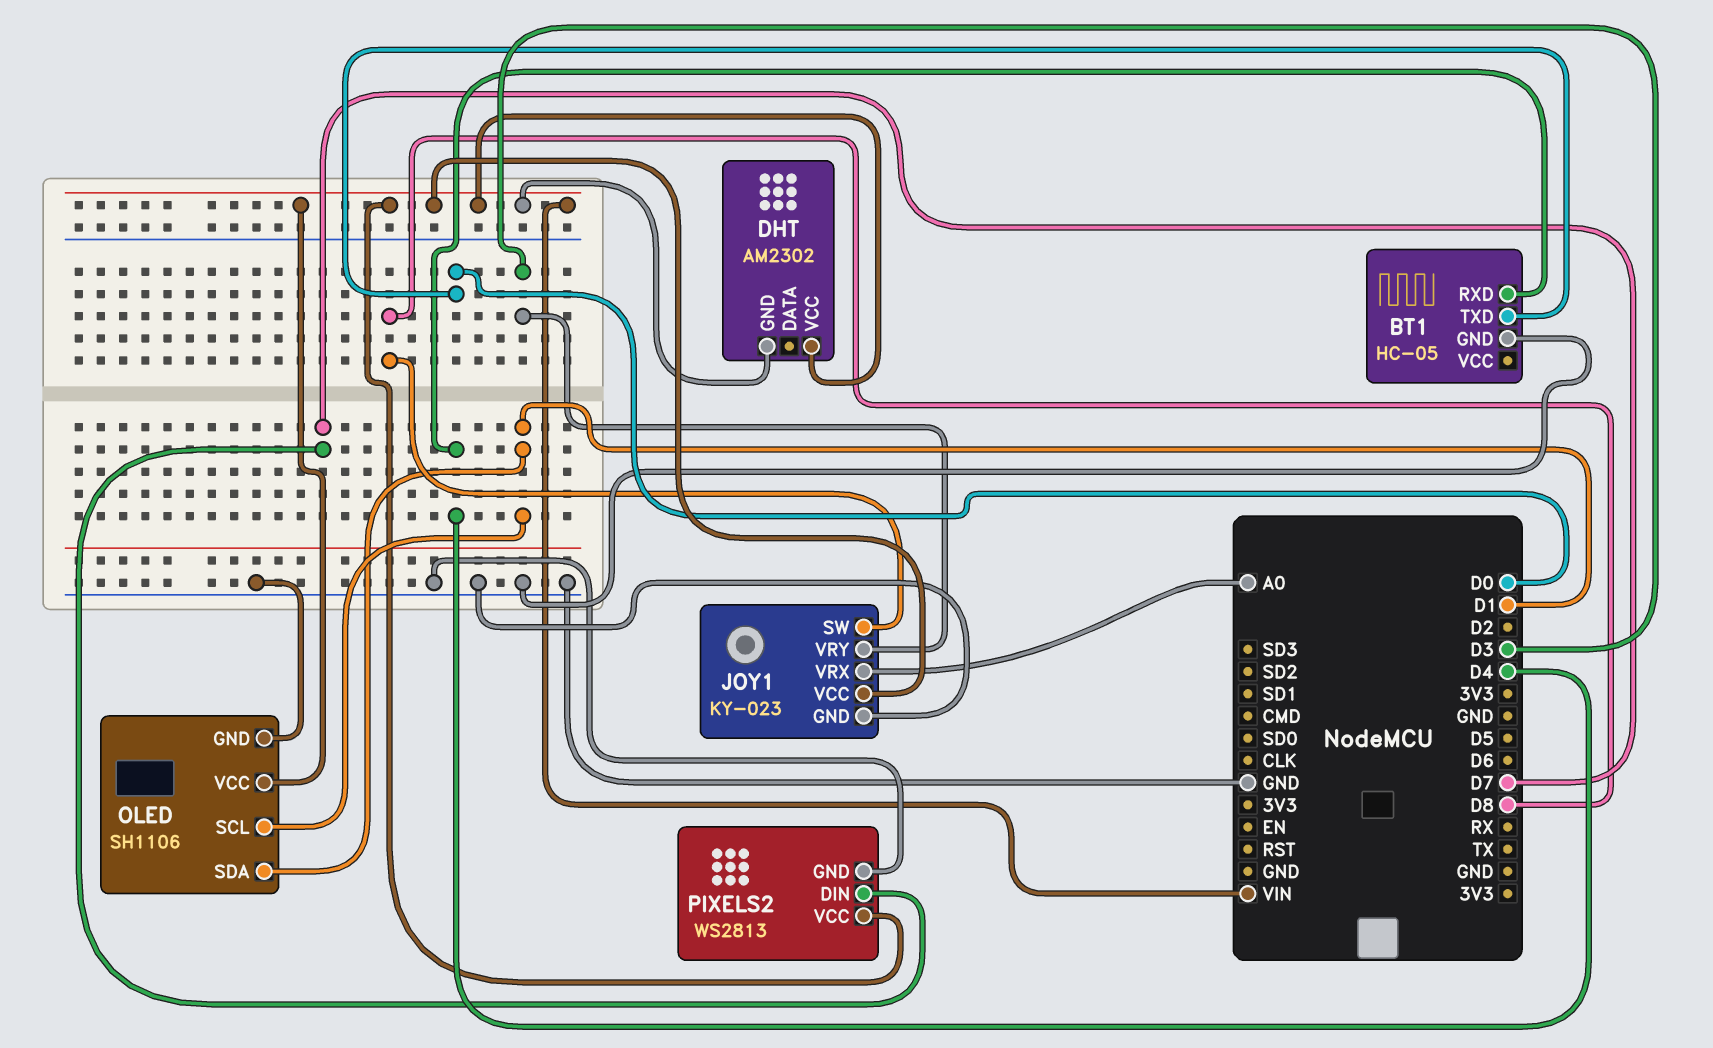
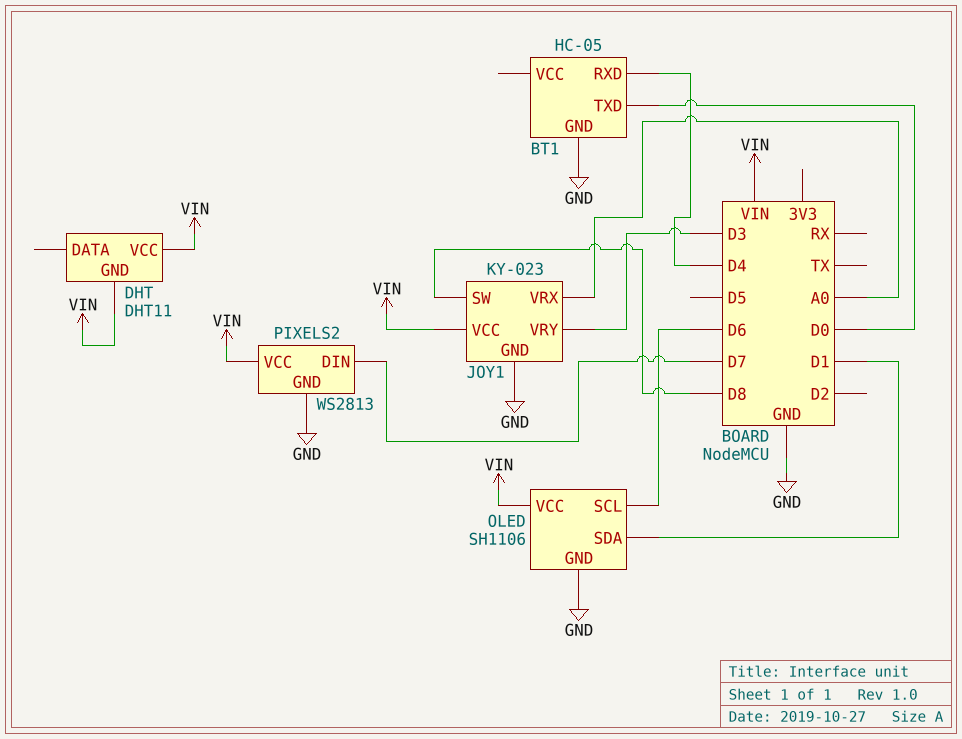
DHT: AM2302 -> DHT11
OLED pin SCL: D1 -> D6

